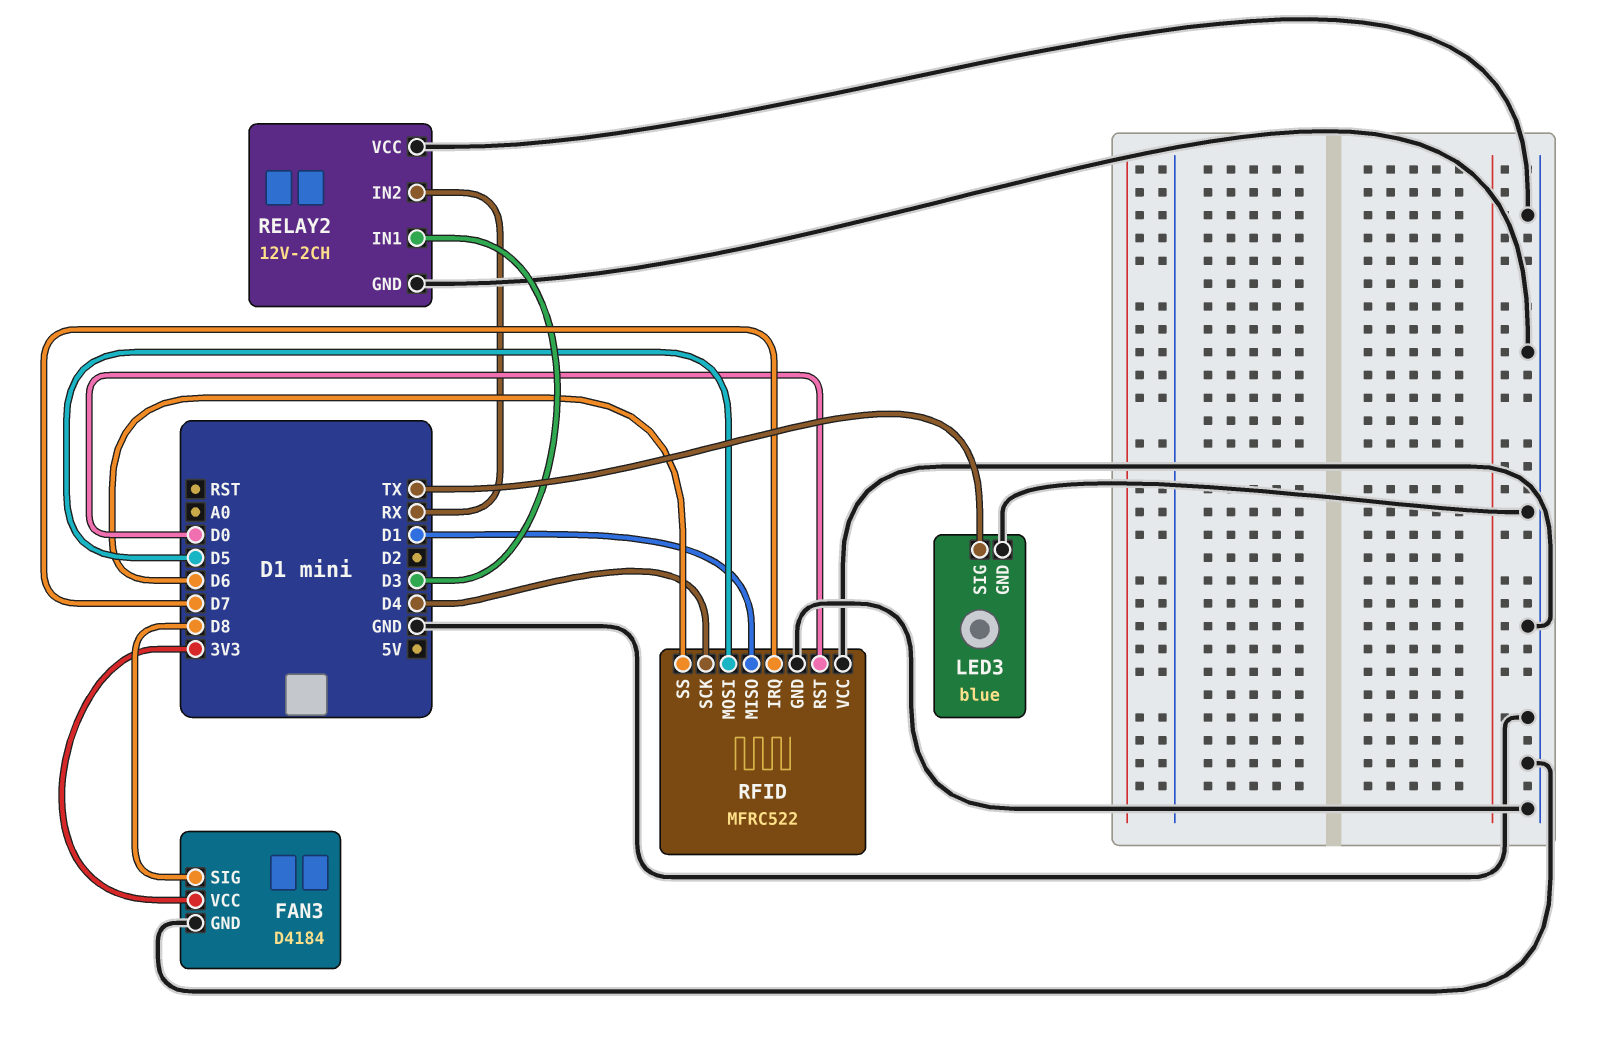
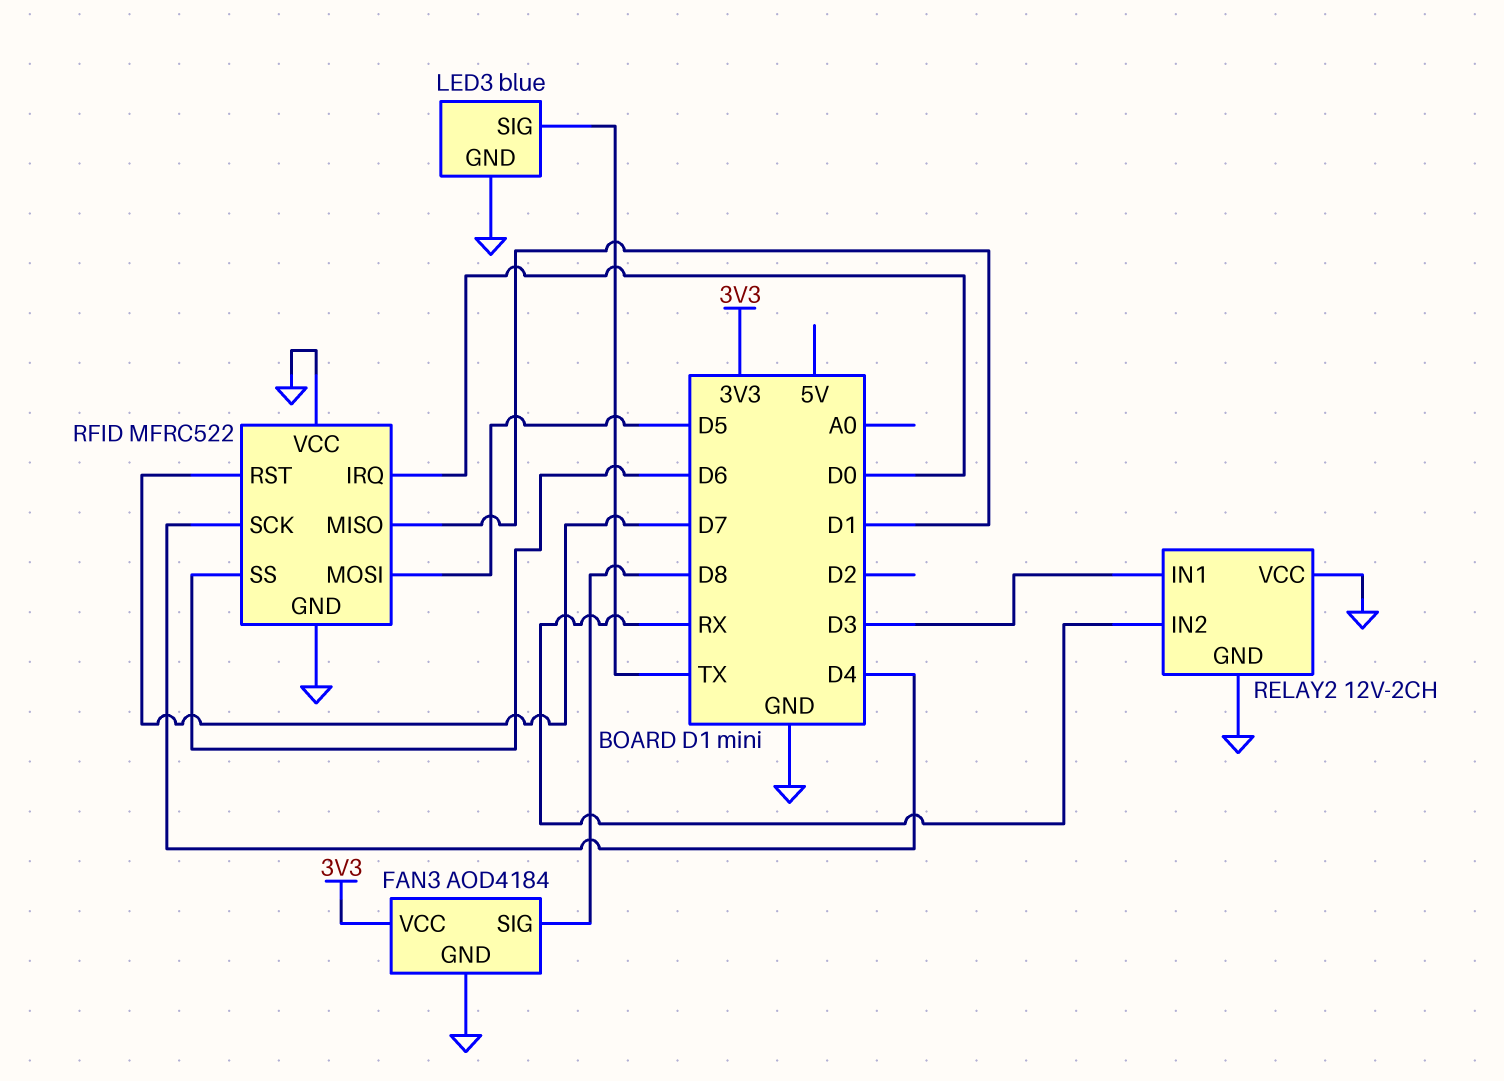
FAN3: D4184 -> AOD4184
RFID pin IRQ: D7 -> D0
RFID pin RST: D0 -> D7

